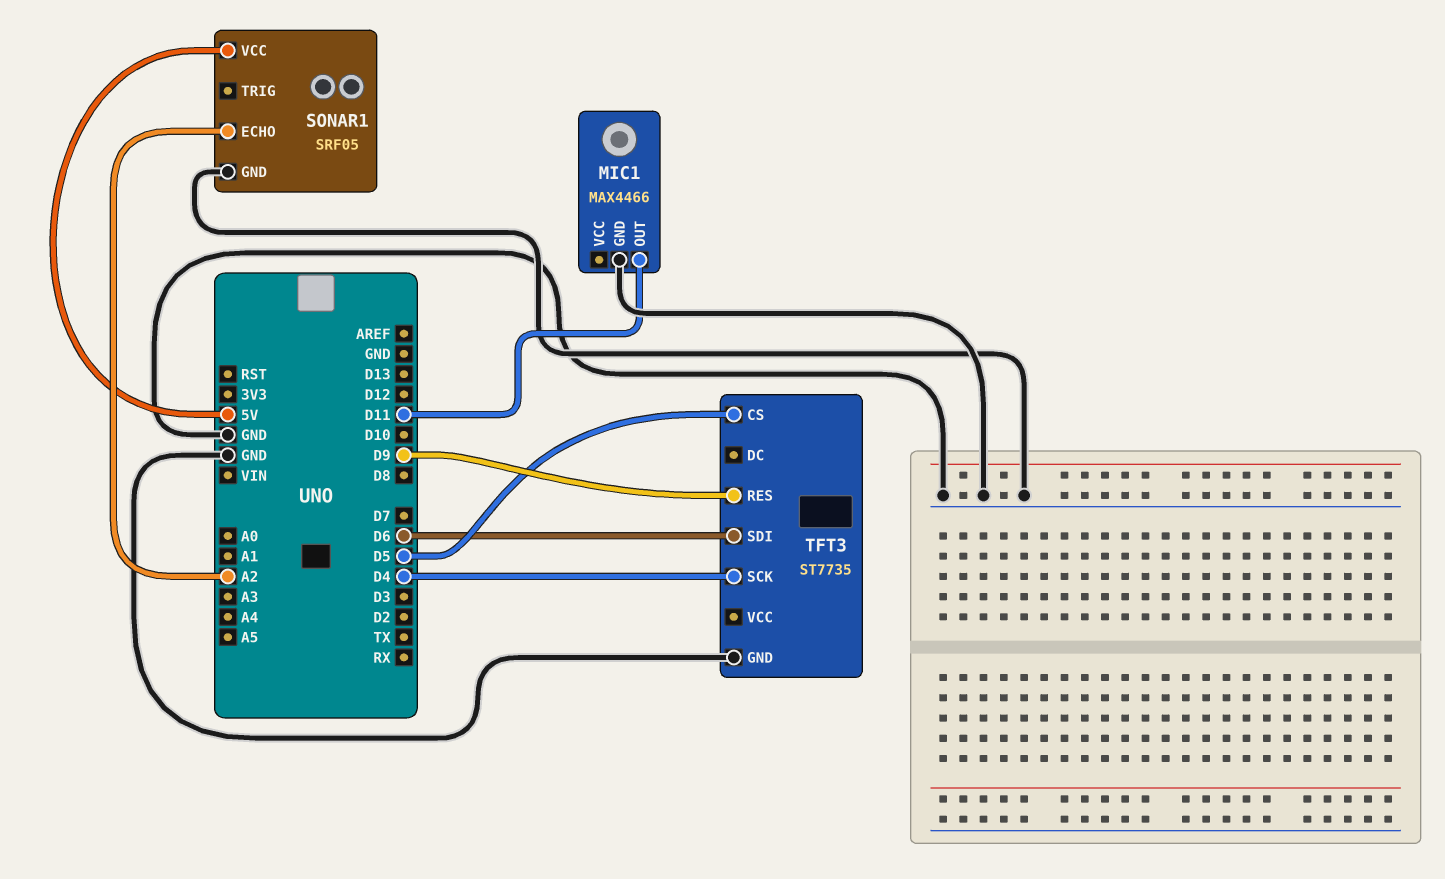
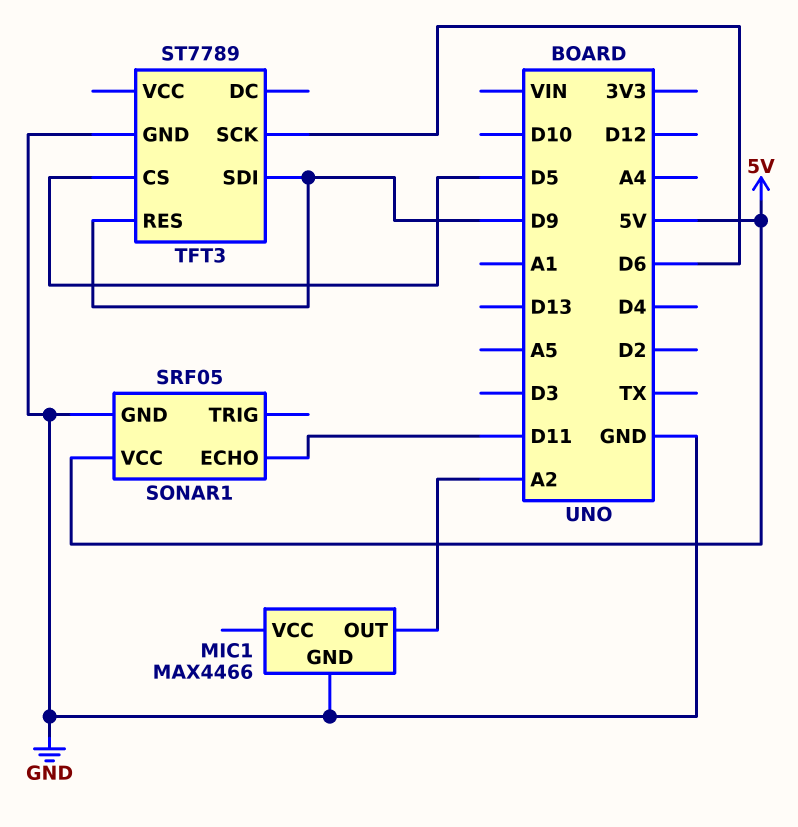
MIC1 pin OUT: D11 -> A2
SONAR1 pin ECHO: A2 -> D11
TFT3: ST7735 -> ST7789
TFT3 pin SCK: D4 -> D6
TFT3 pin SDI: D6 -> D9

